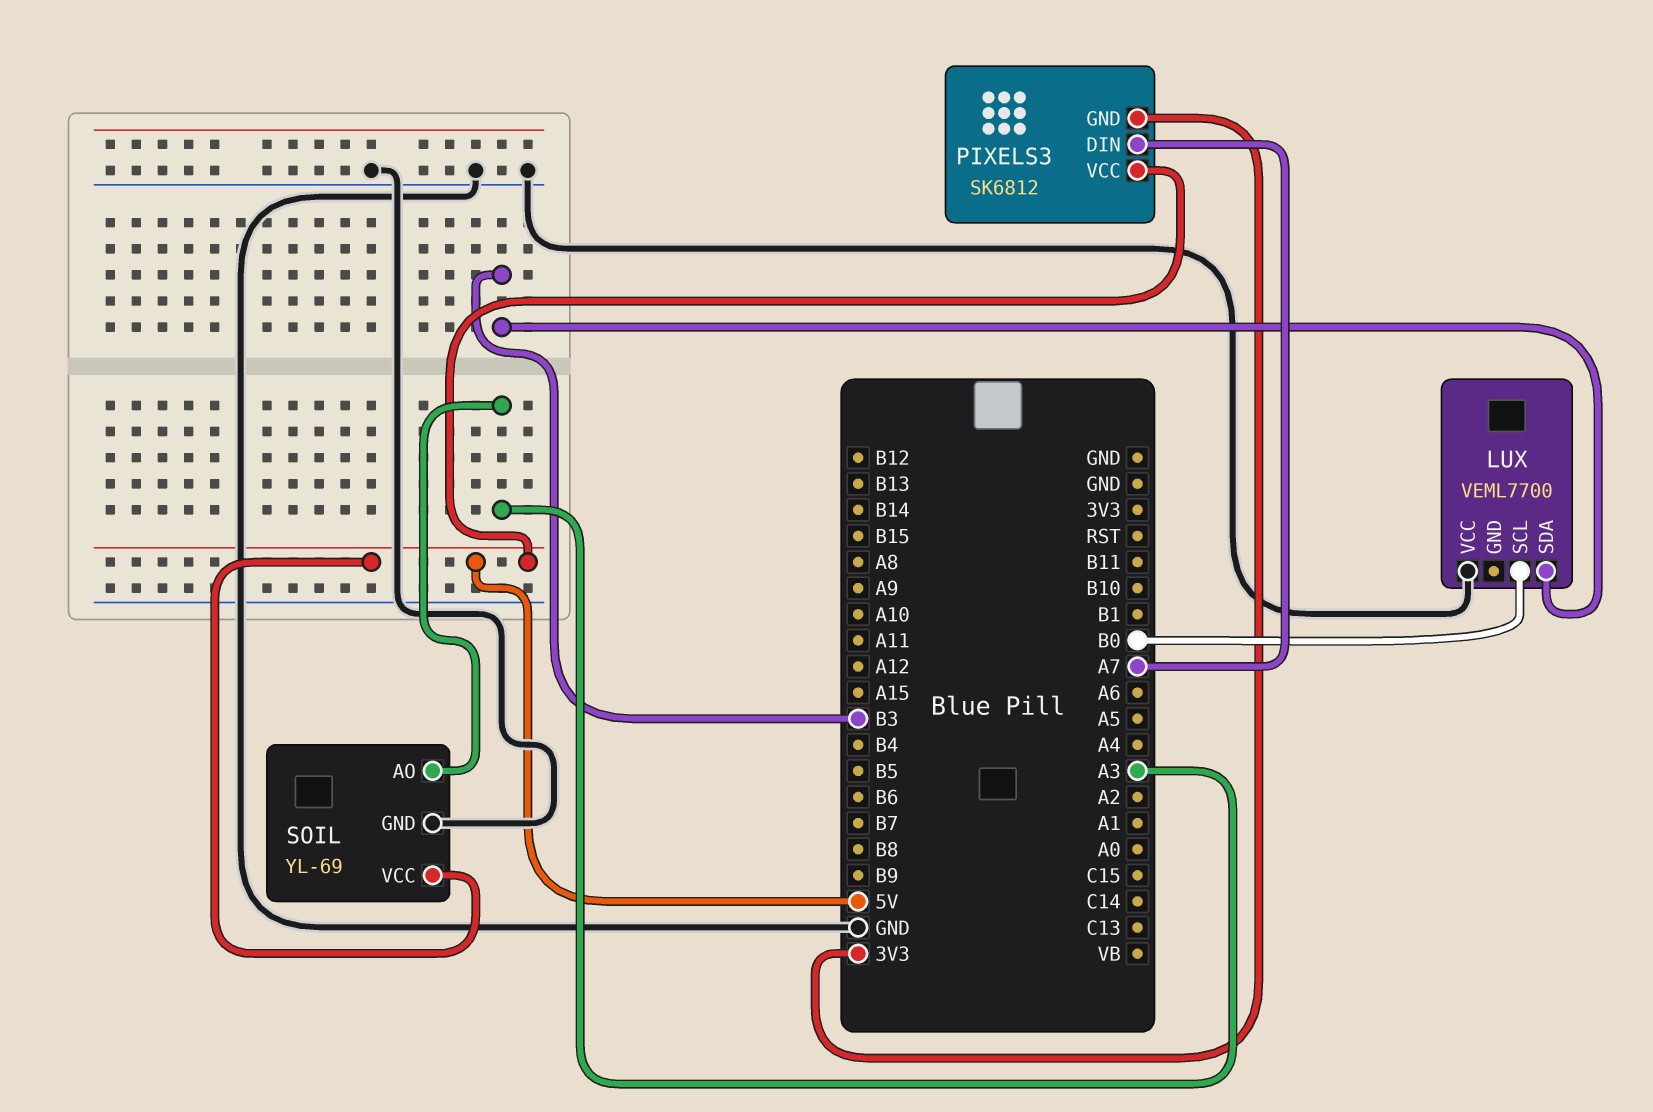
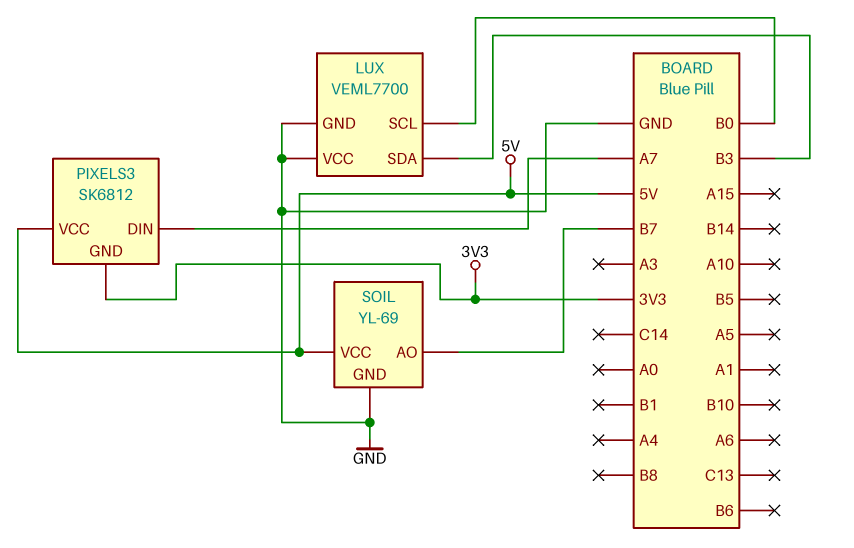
LUX pin GND: none -> GND
SOIL pin AO: A3 -> B7

